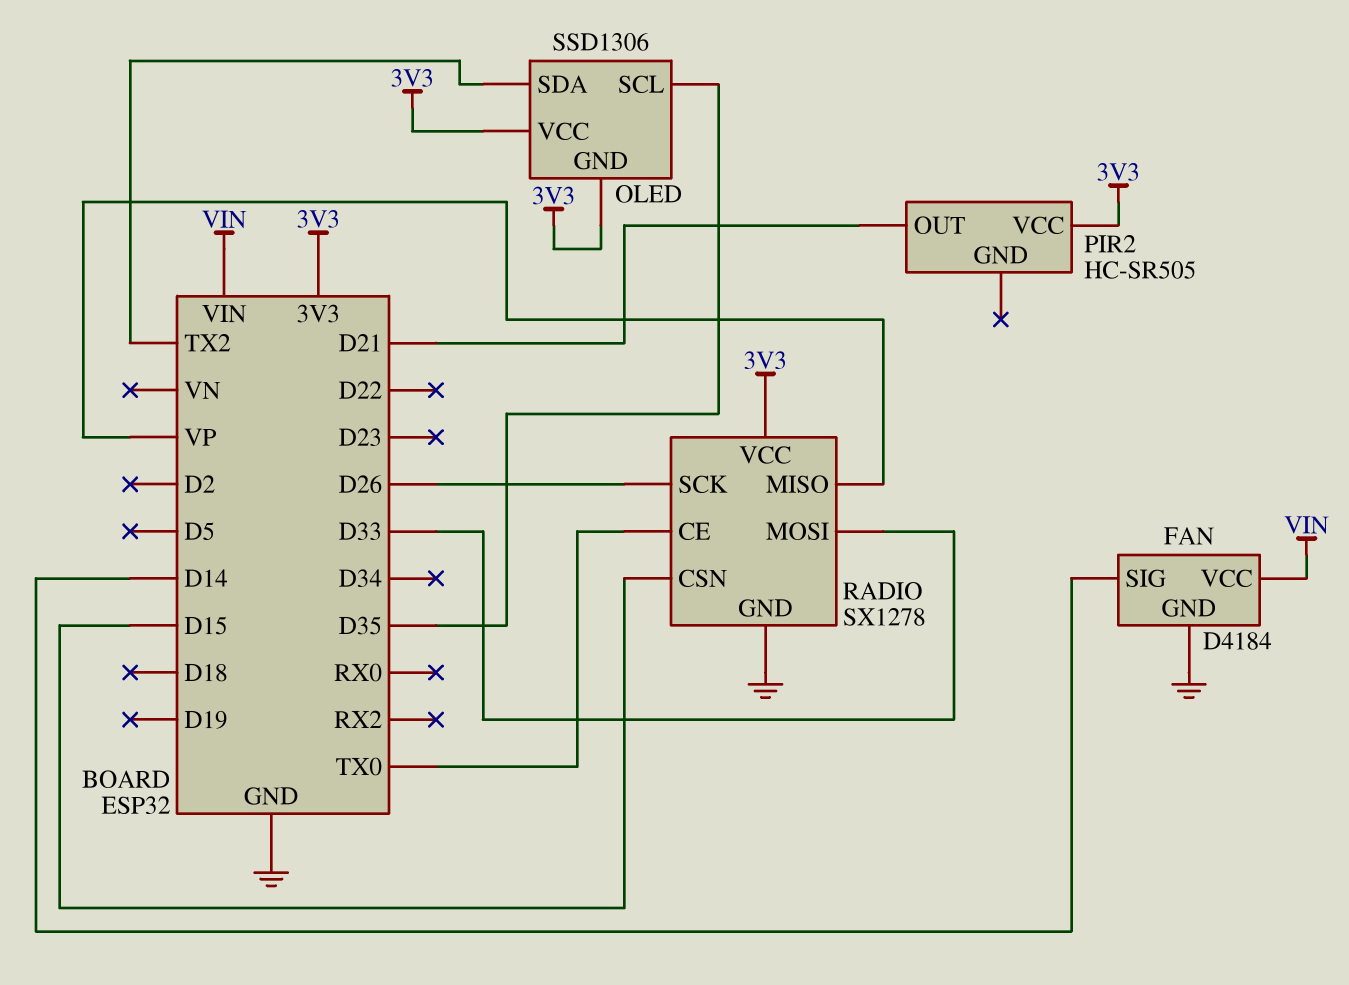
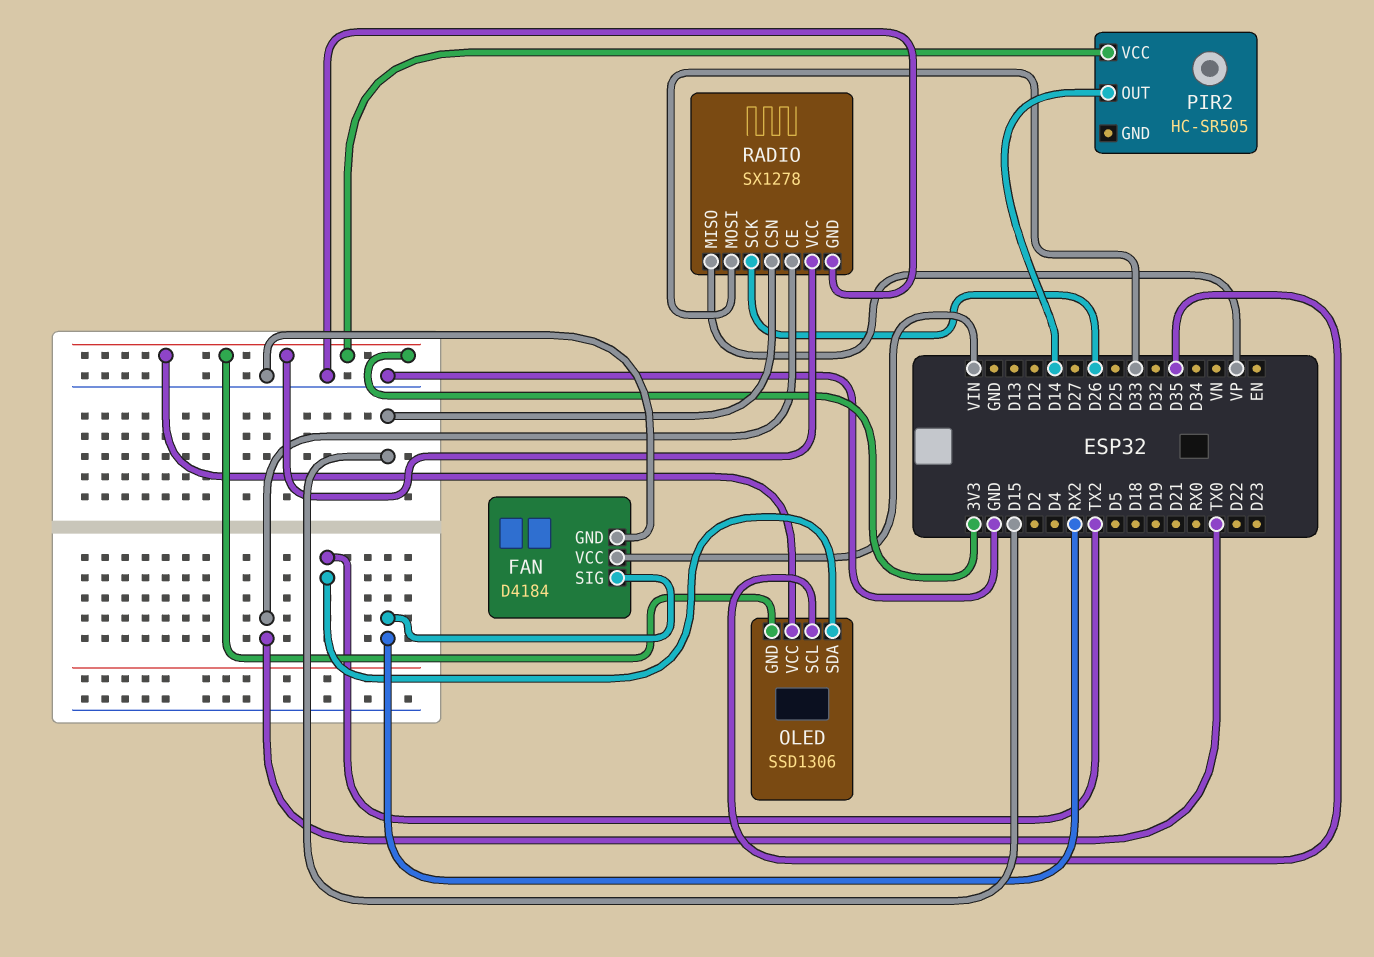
FAN pin SIG: D14 -> RX2
PIR2 pin OUT: D21 -> D14

